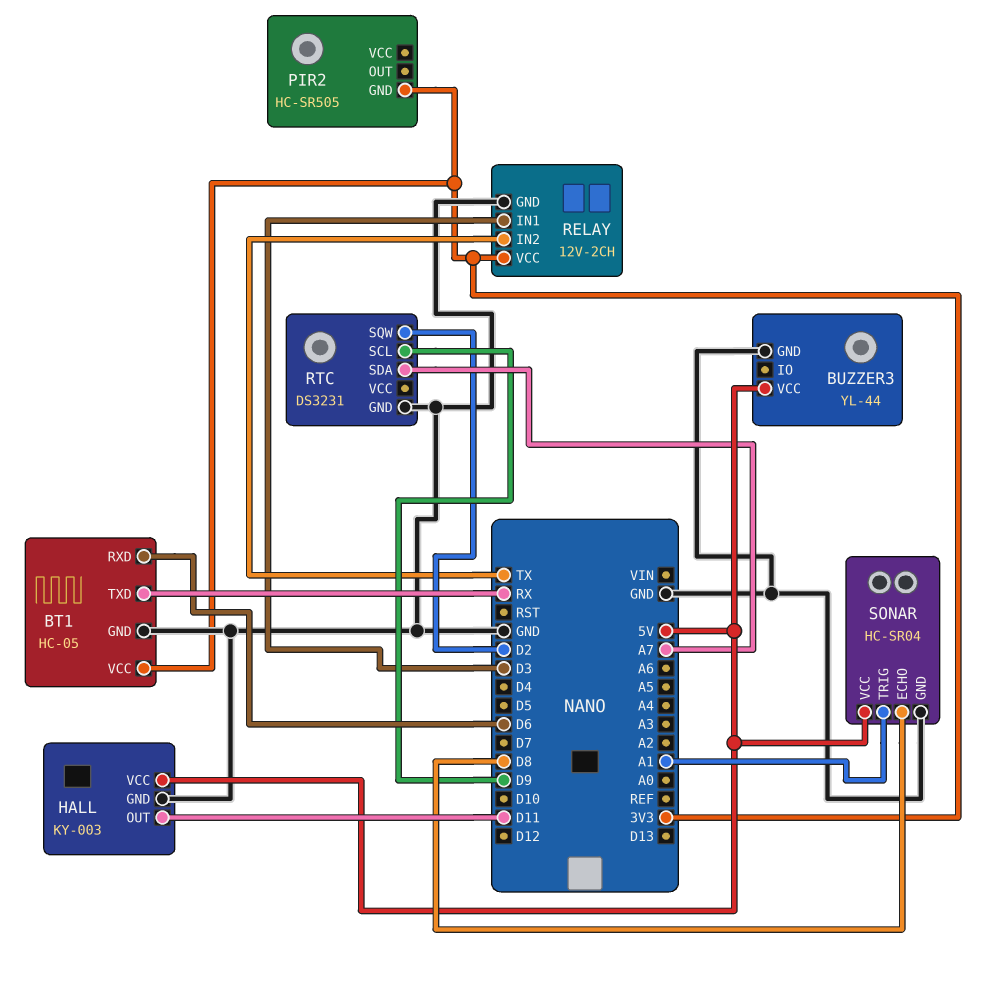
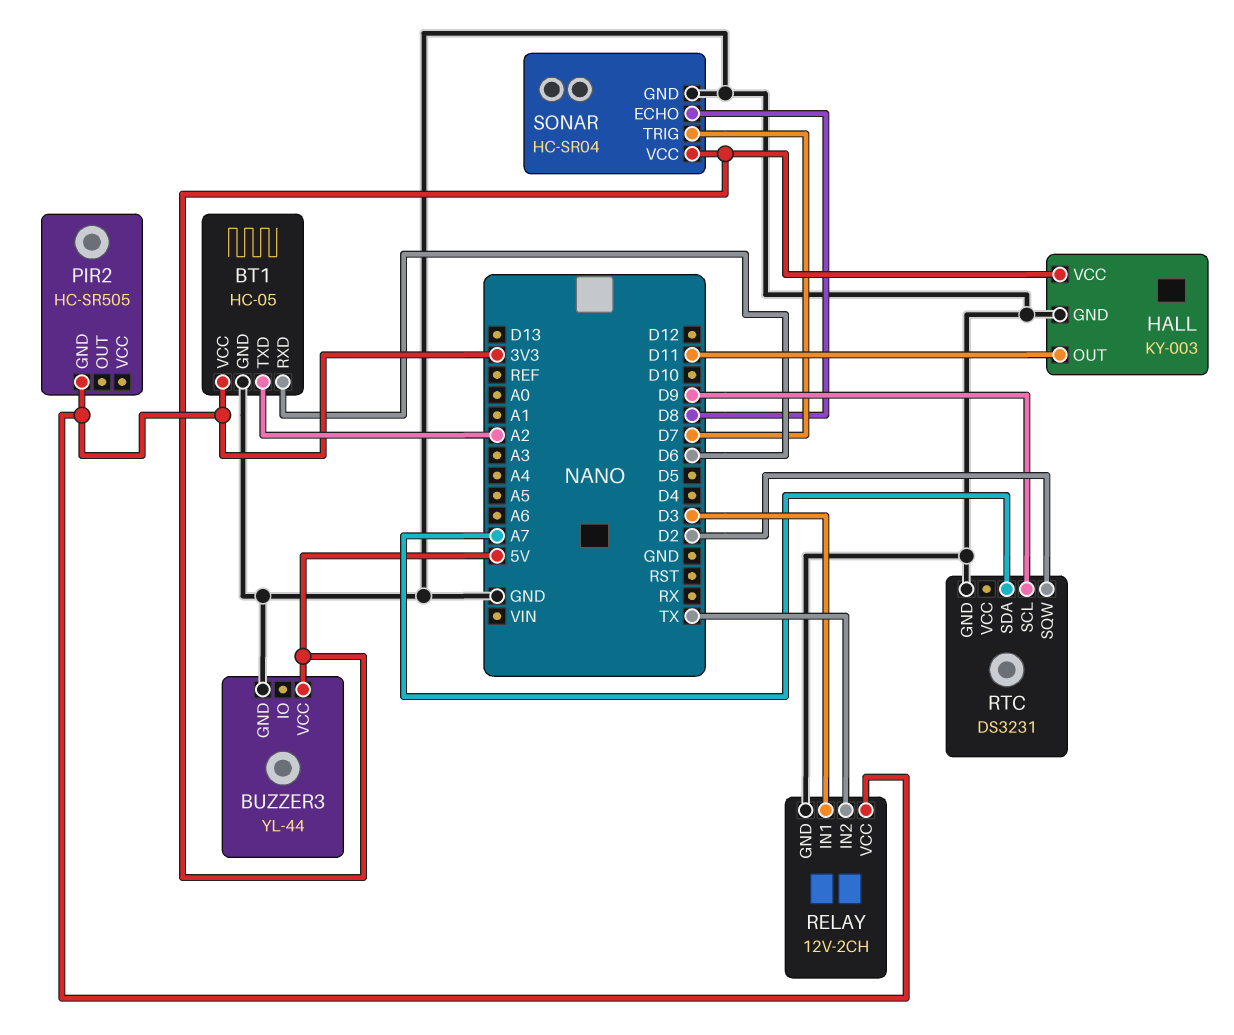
BT1 pin TXD: RX -> A2
SONAR pin TRIG: A1 -> D7

